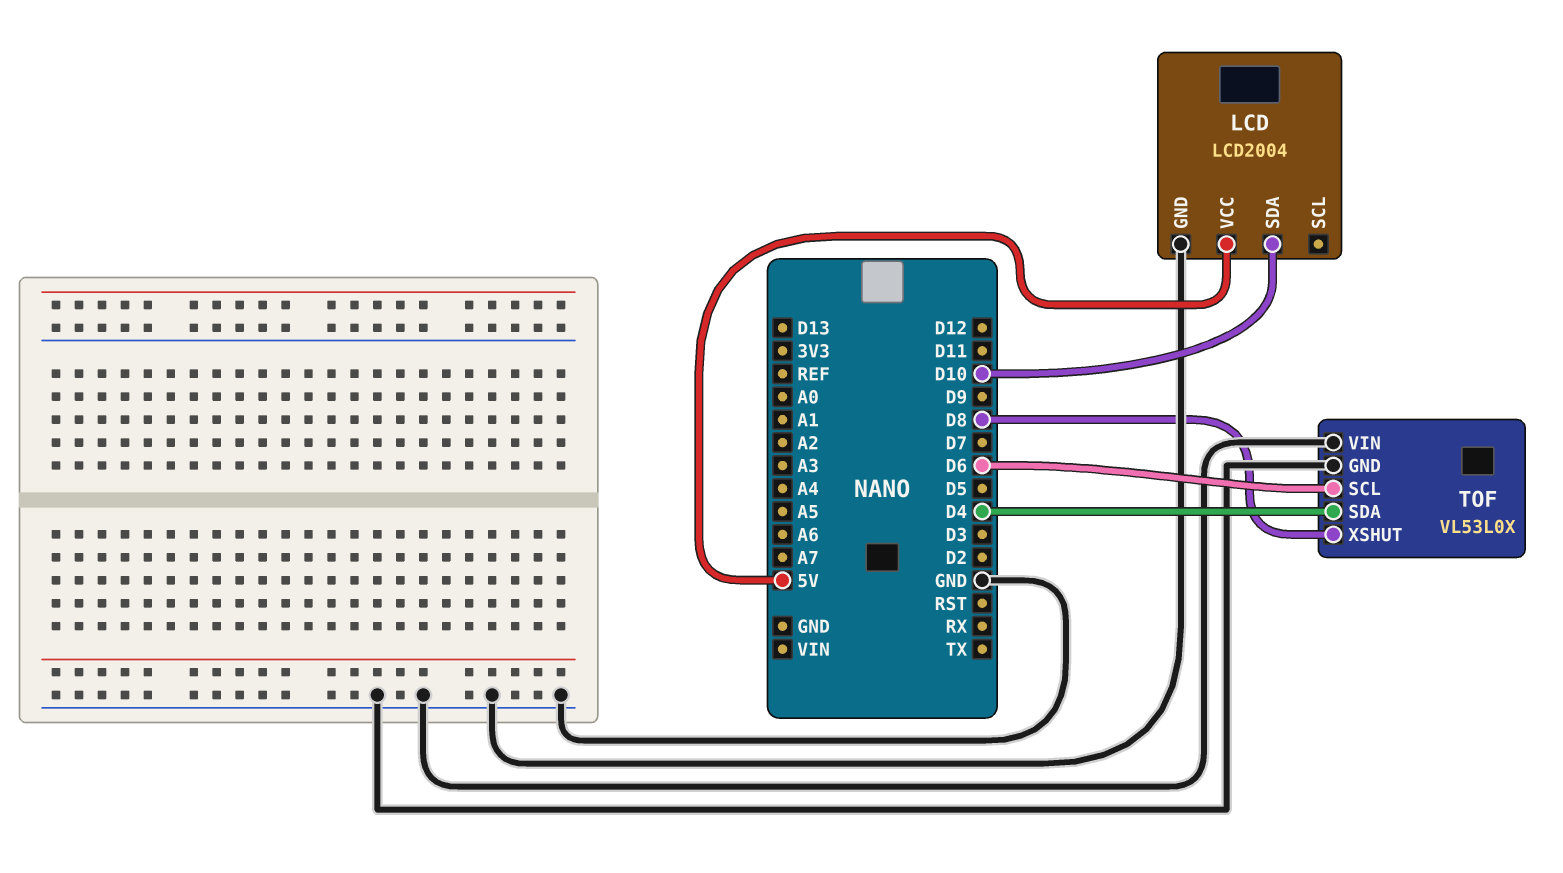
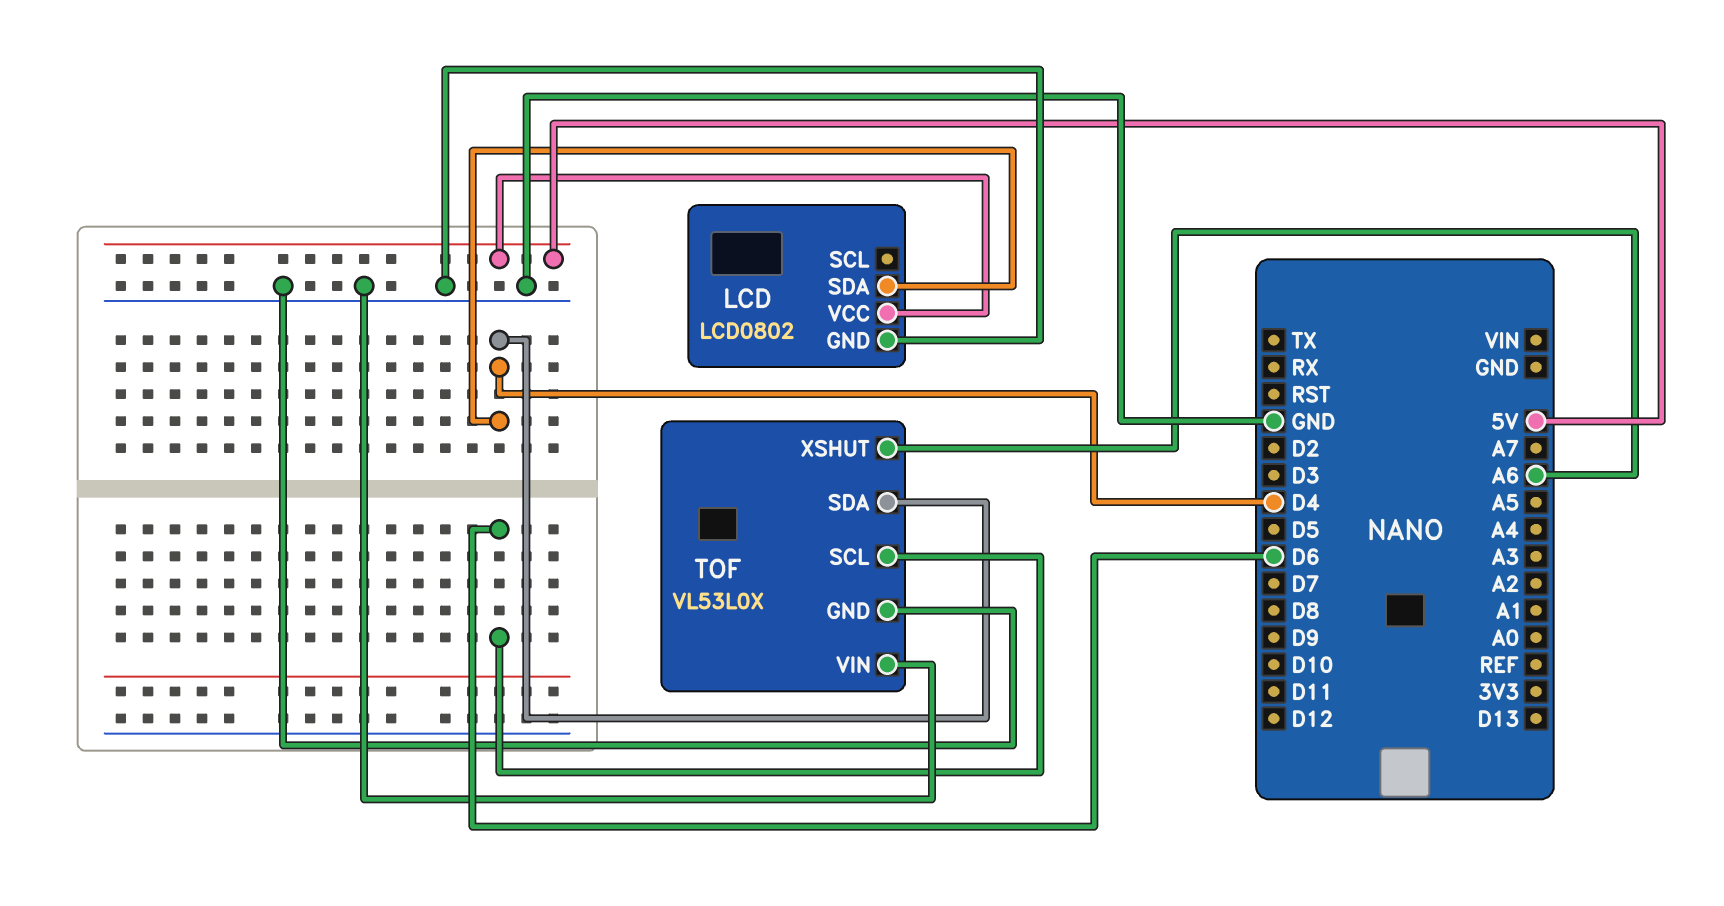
LCD: LCD2004 -> LCD0802
LCD pin SDA: D10 -> D4
TOF pin XSHUT: D8 -> A6

